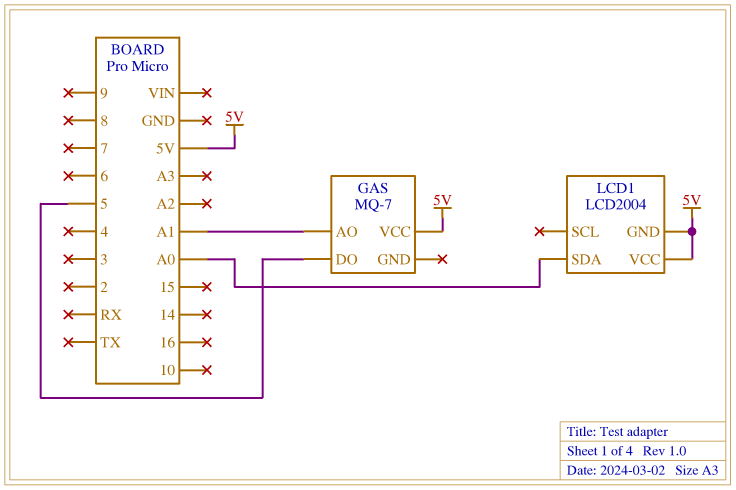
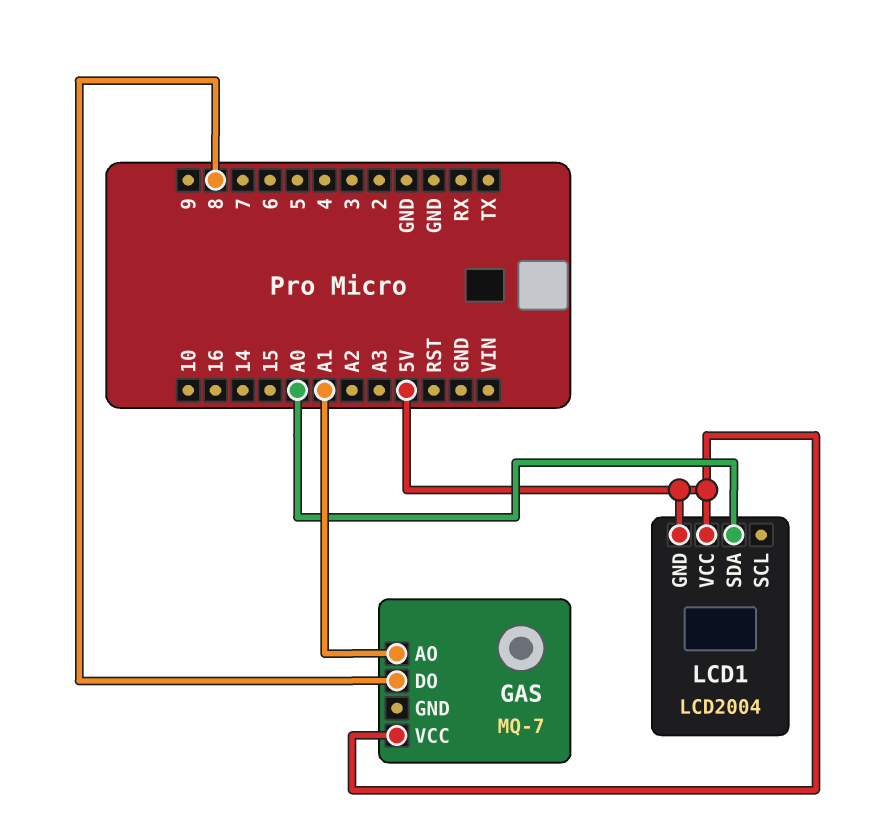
GAS pin DO: 5 -> 8

